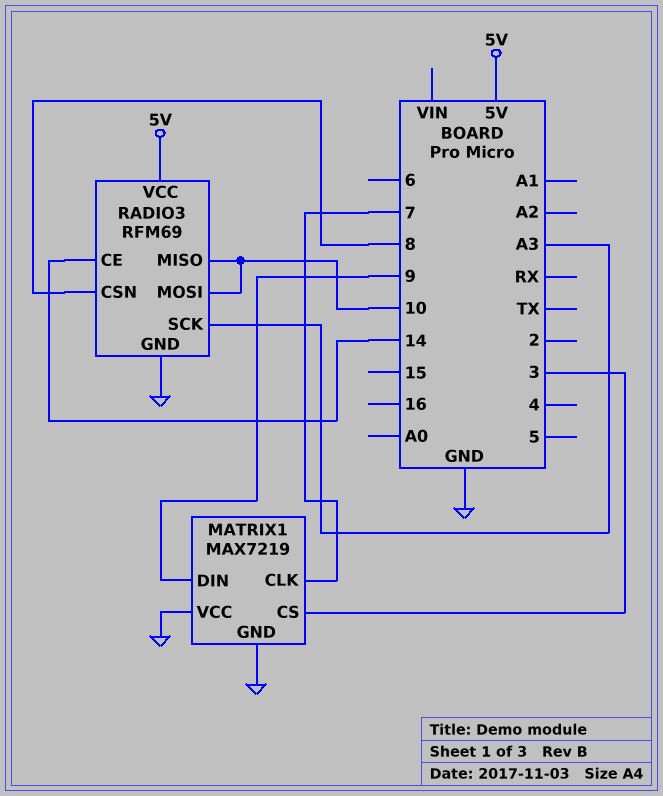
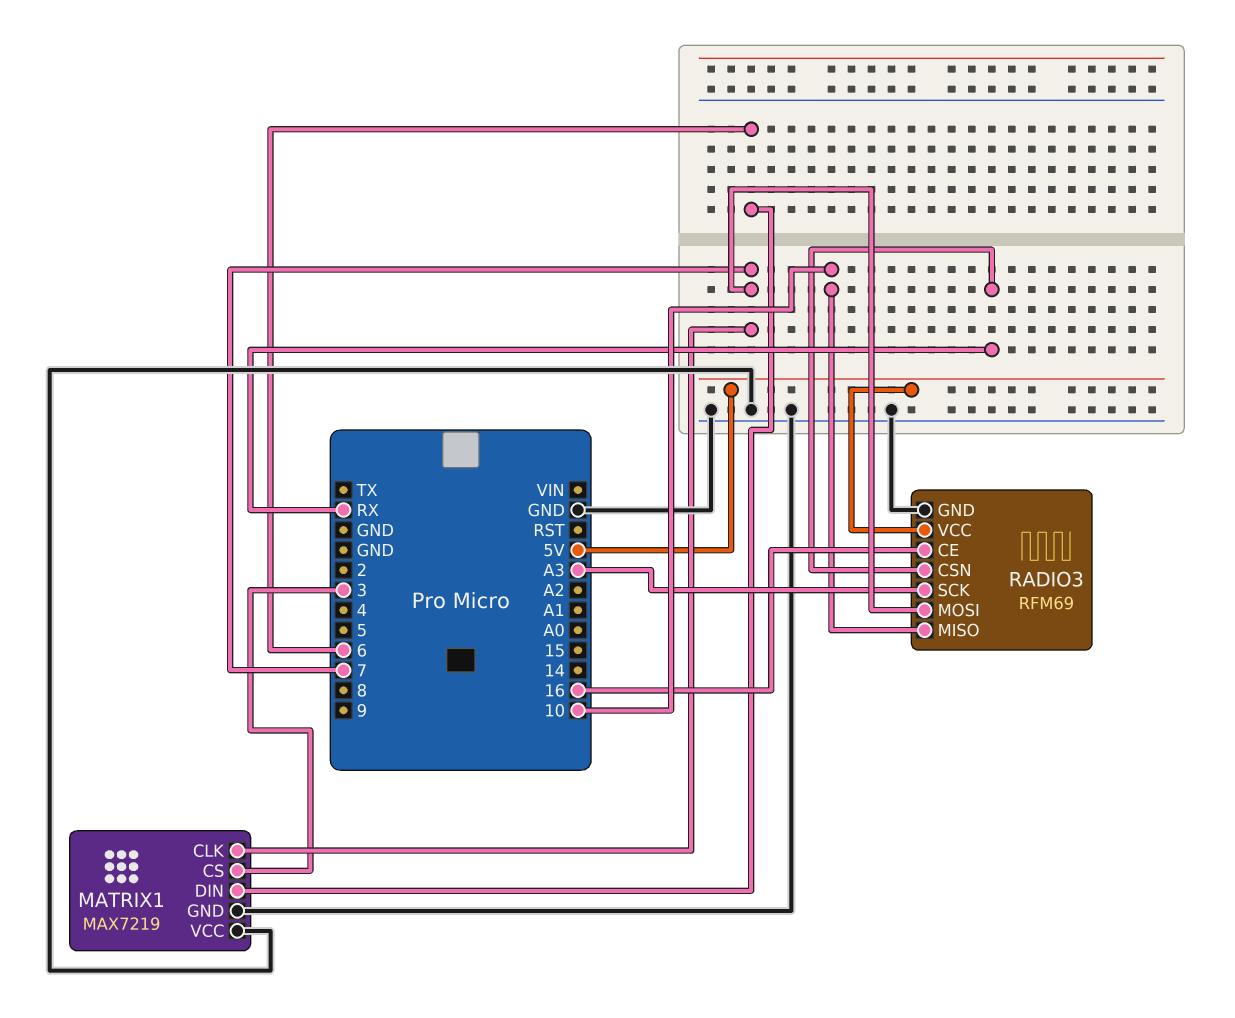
MATRIX1 pin DIN: 9 -> 6
RADIO3 pin CE: 14 -> 16
RADIO3 pin CSN: 8 -> RX
RADIO3 pin MOSI: 10 -> 7

